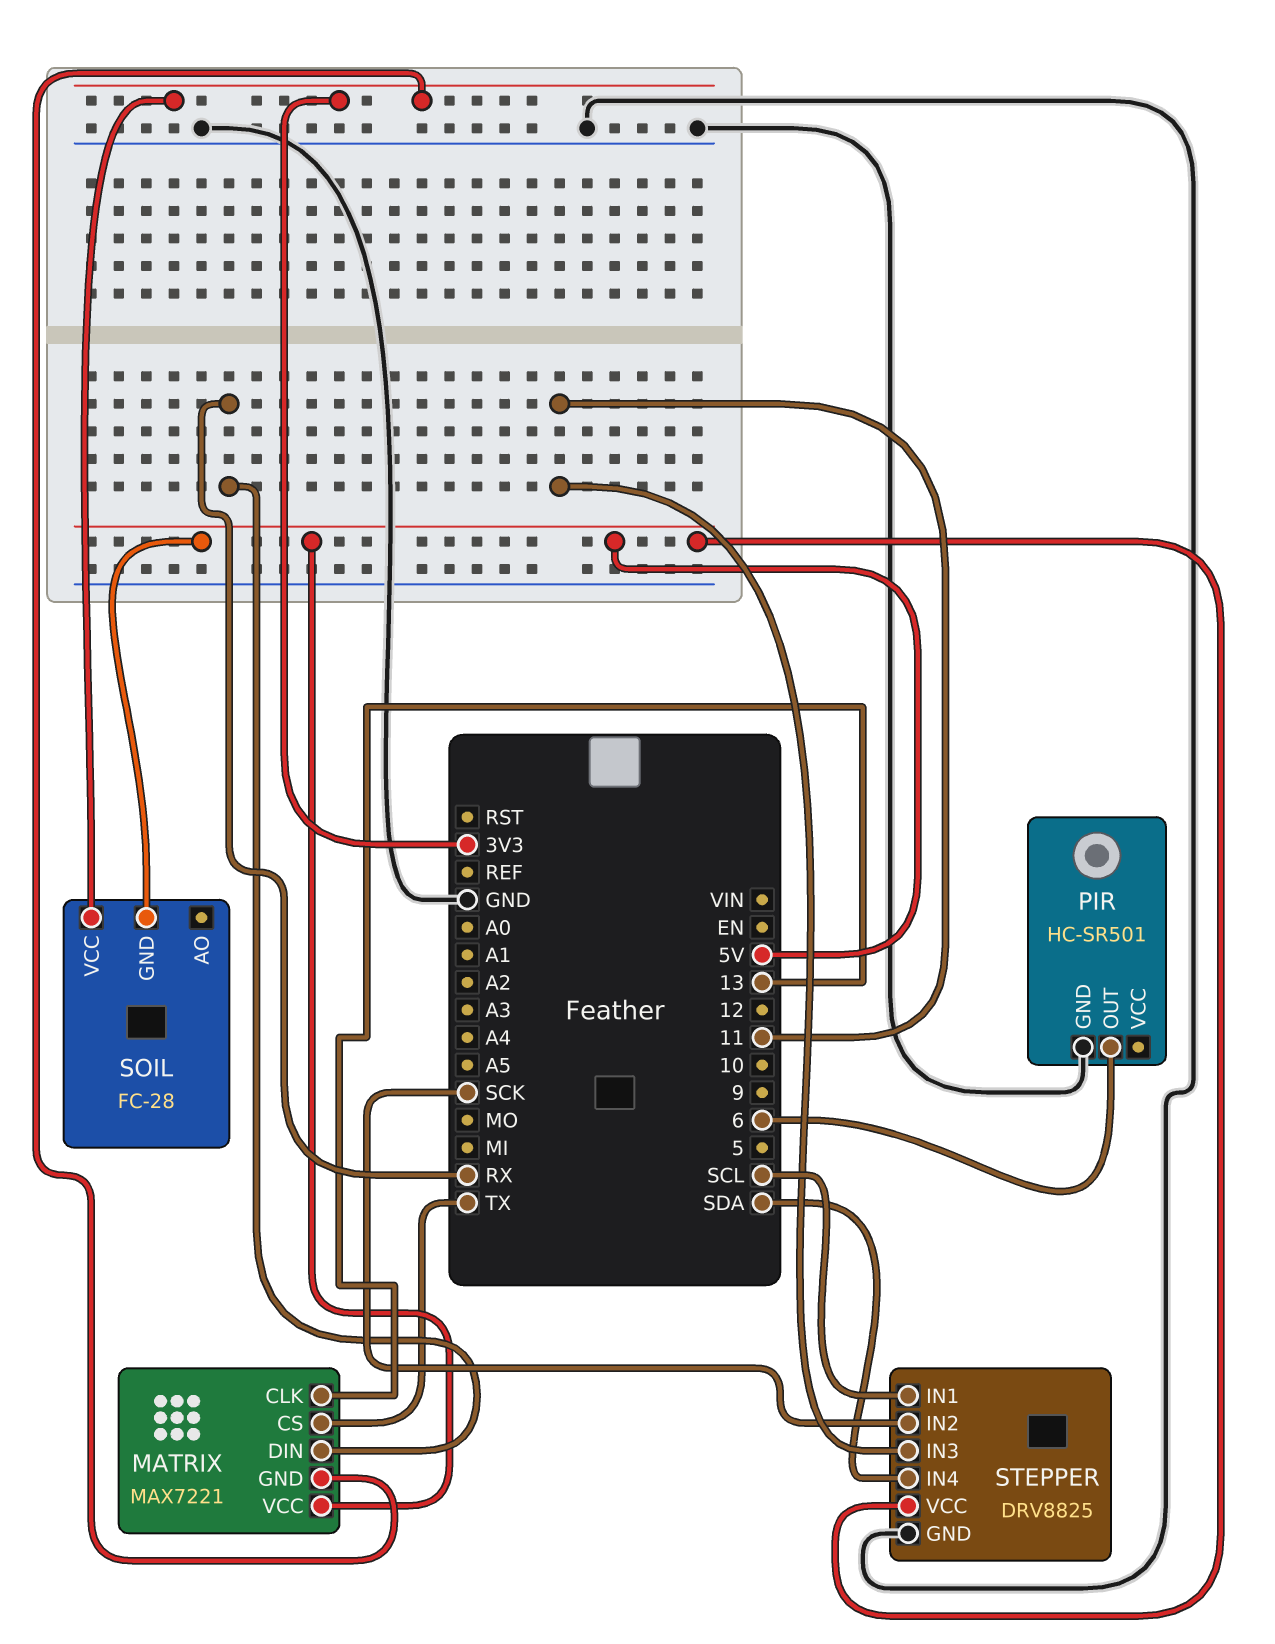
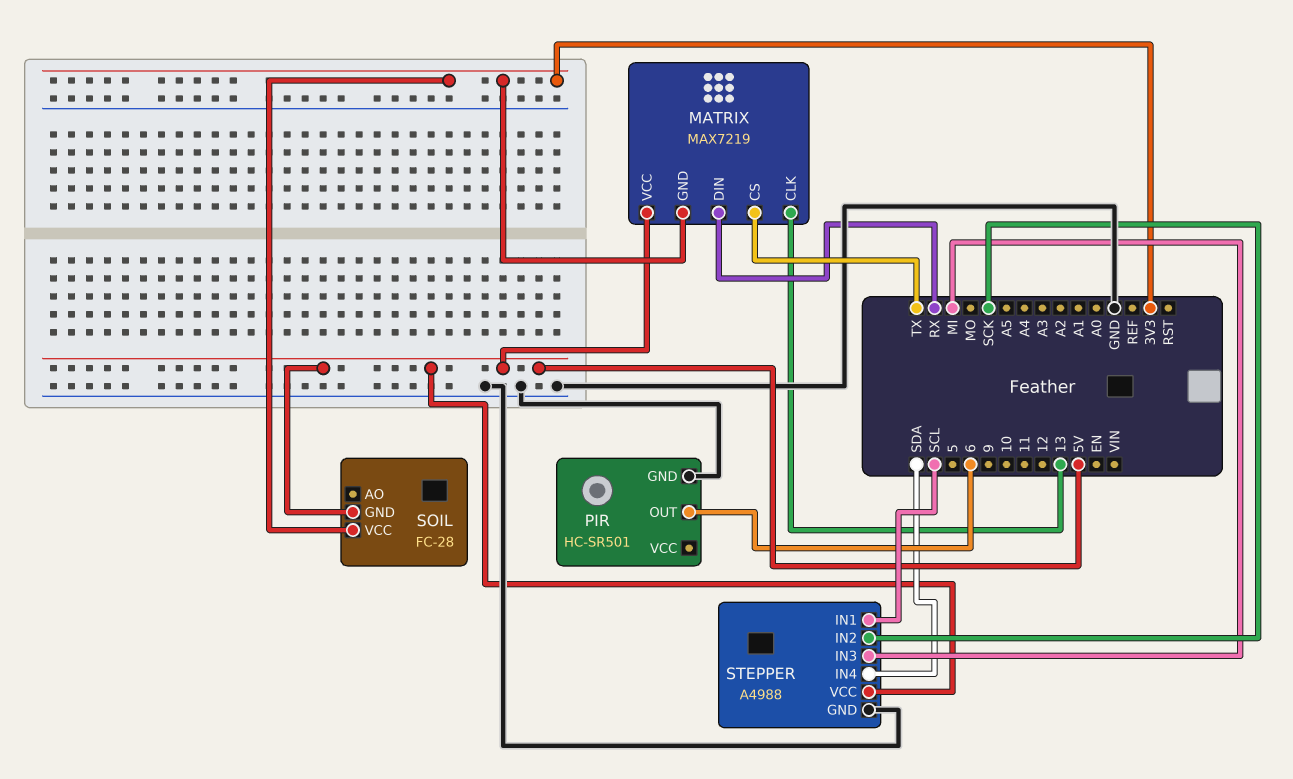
MATRIX: MAX7221 -> MAX7219
STEPPER: DRV8825 -> A4988
STEPPER pin IN3: 11 -> MI

